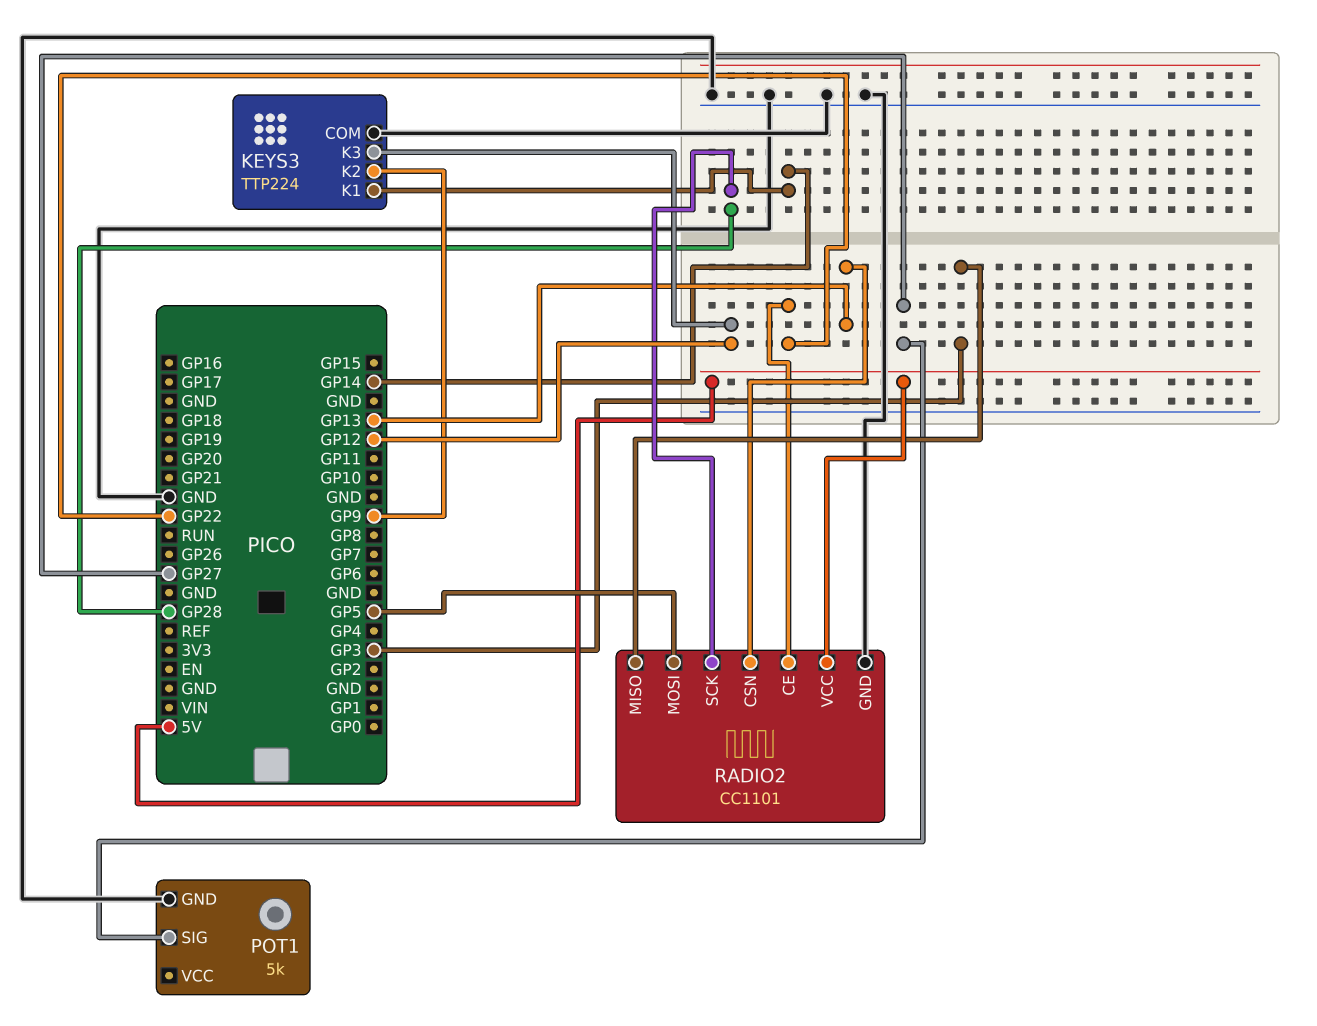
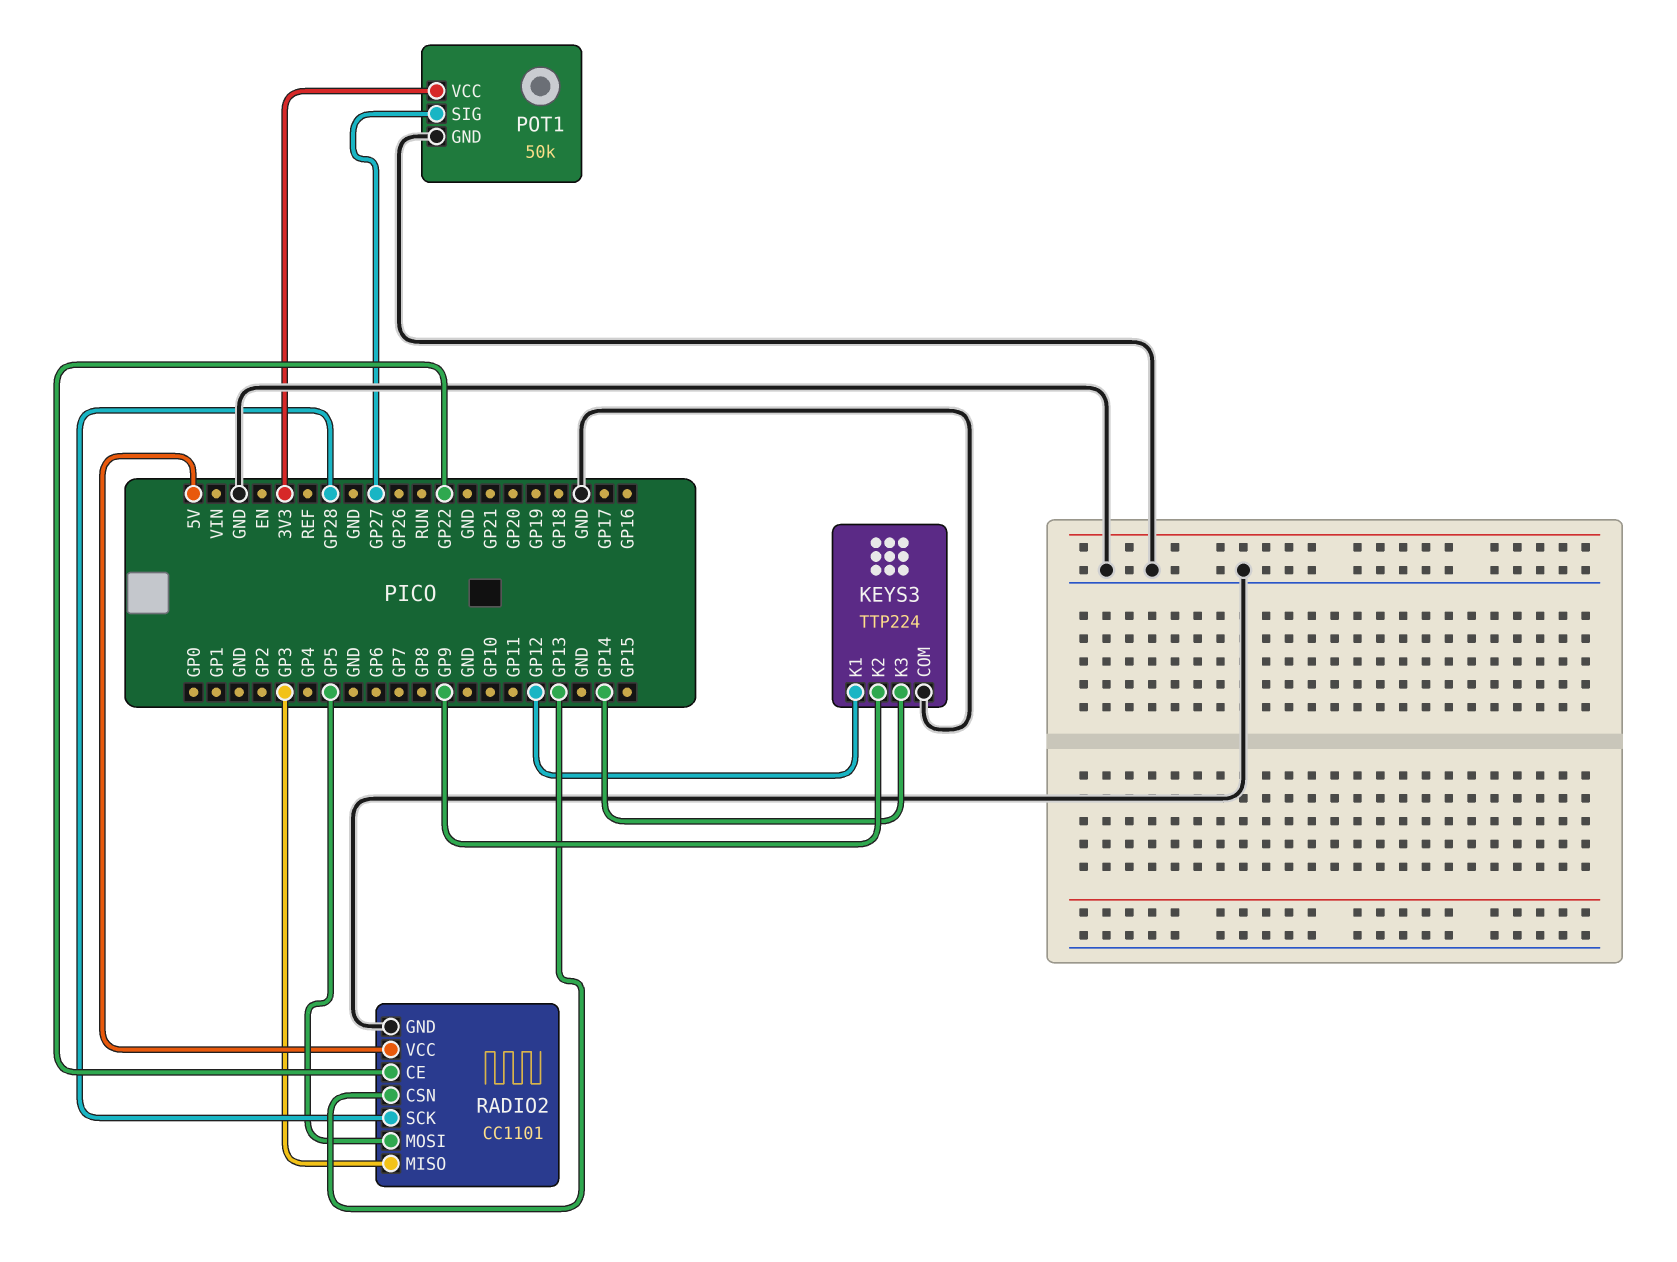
KEYS3 pin K1: GP14 -> GP12
KEYS3 pin K3: GP12 -> GP14
POT1: 5k -> 50k
POT1 pin VCC: none -> 3V3

